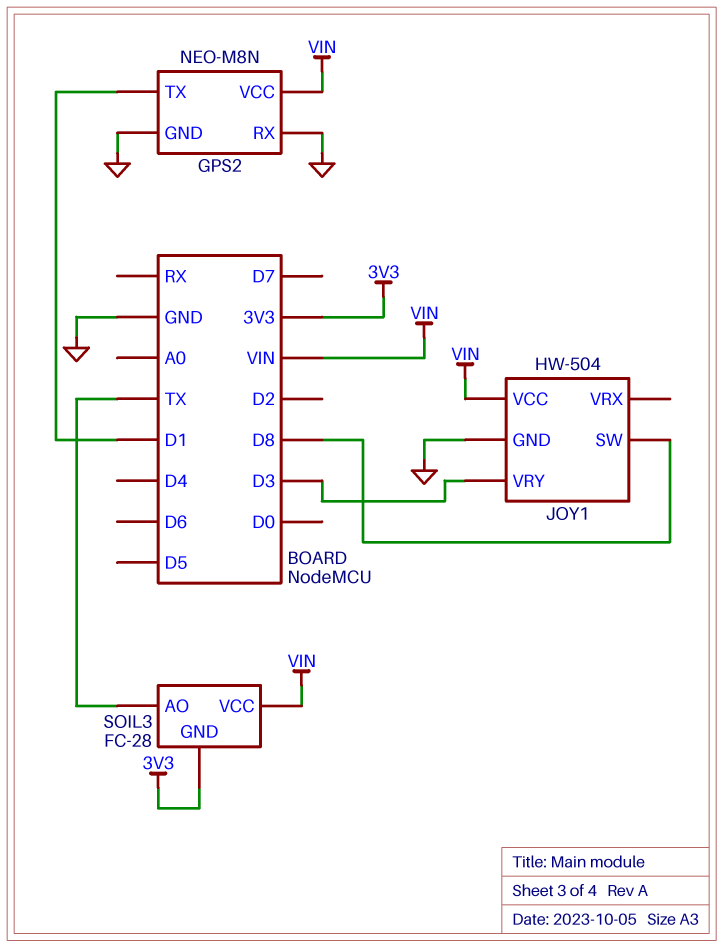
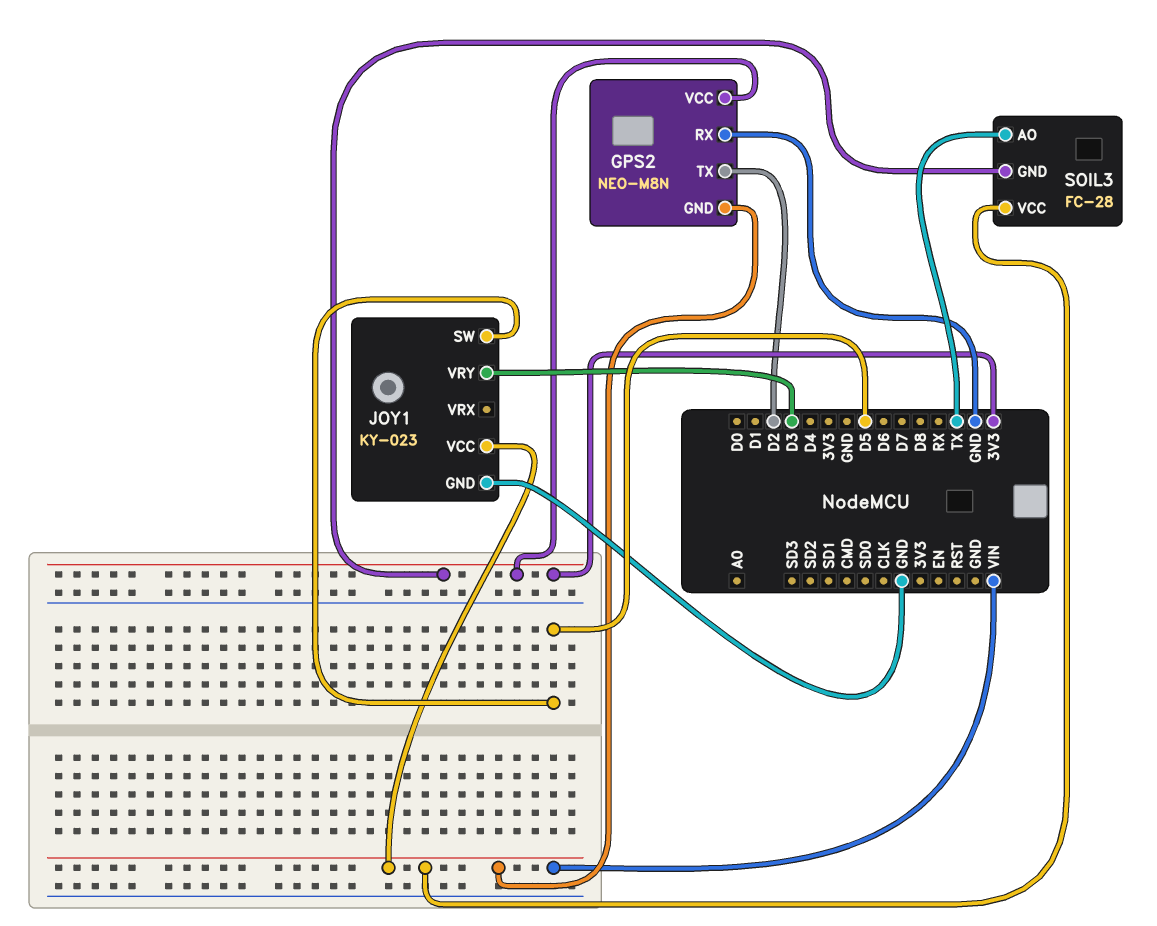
GPS2 pin GND: GND -> VIN
GPS2 pin TX: D1 -> D2
GPS2 pin VCC: VIN -> 3V3
JOY1: HW-504 -> KY-023
JOY1 pin SW: D8 -> D5

